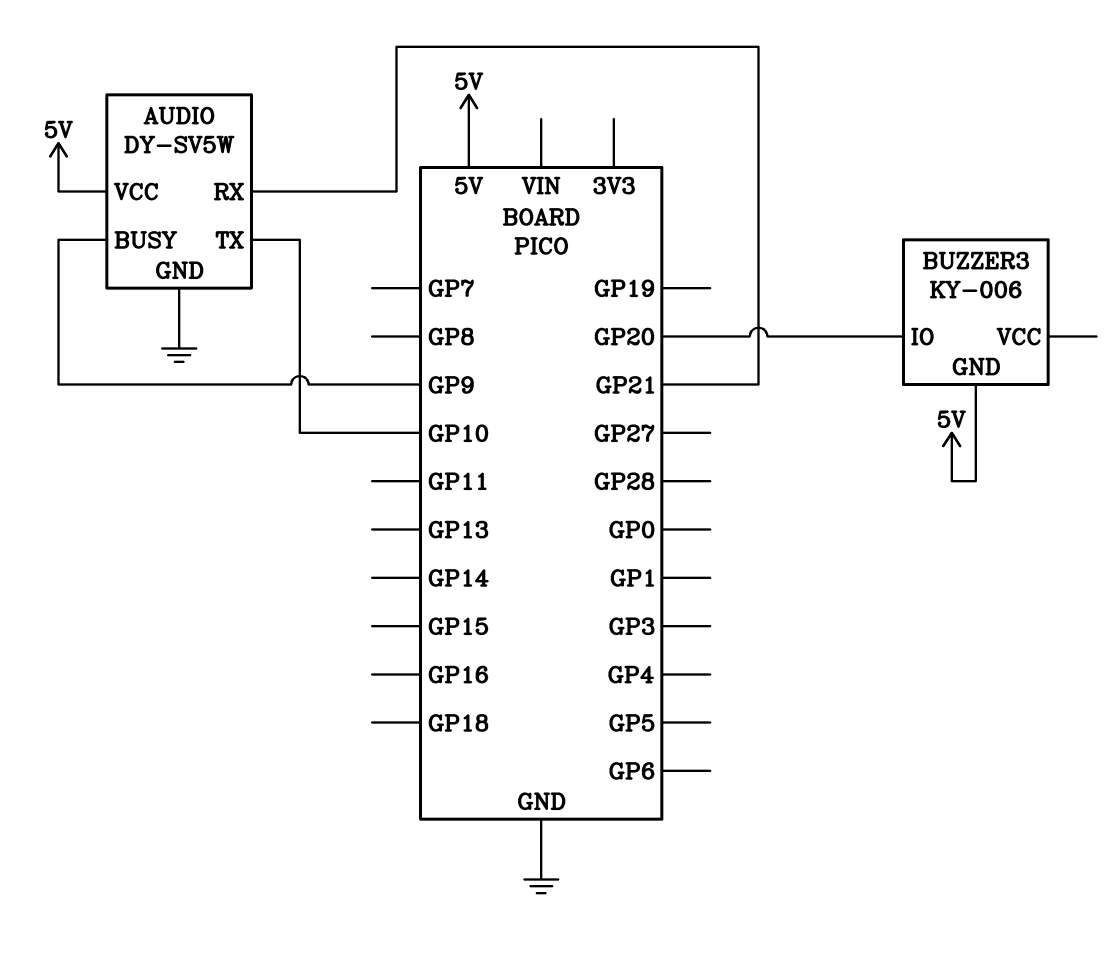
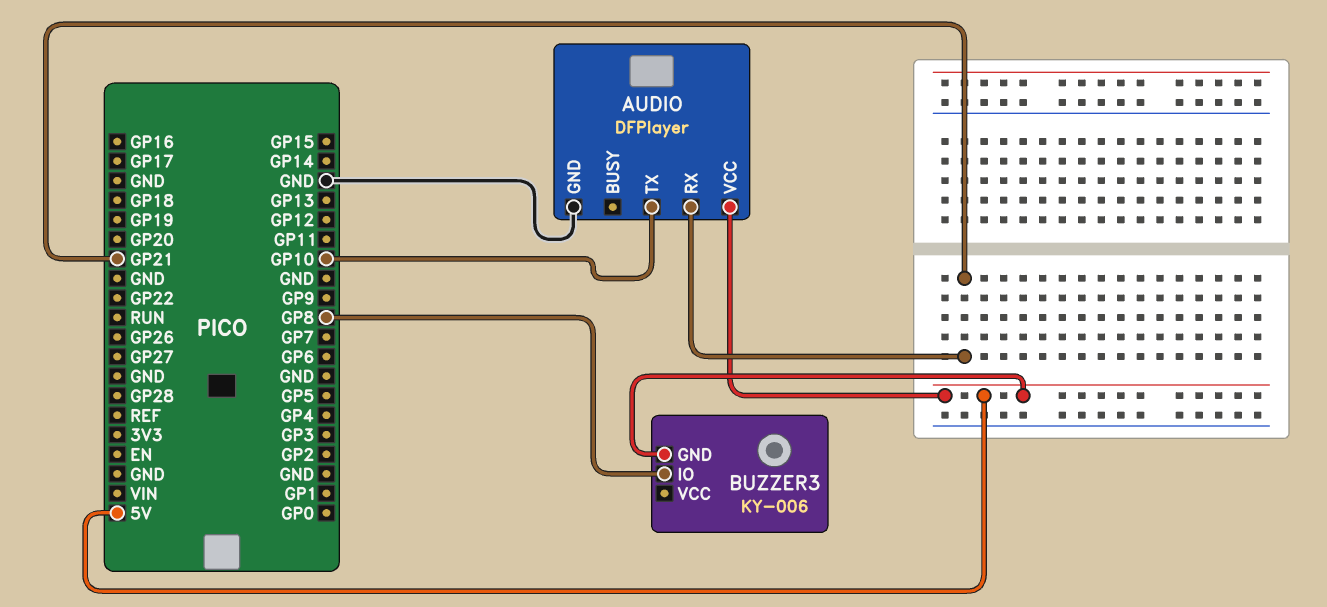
AUDIO: DY-SV5W -> DFPlayer
AUDIO pin BUSY: GP9 -> none
BUZZER3 pin IO: GP20 -> GP8

